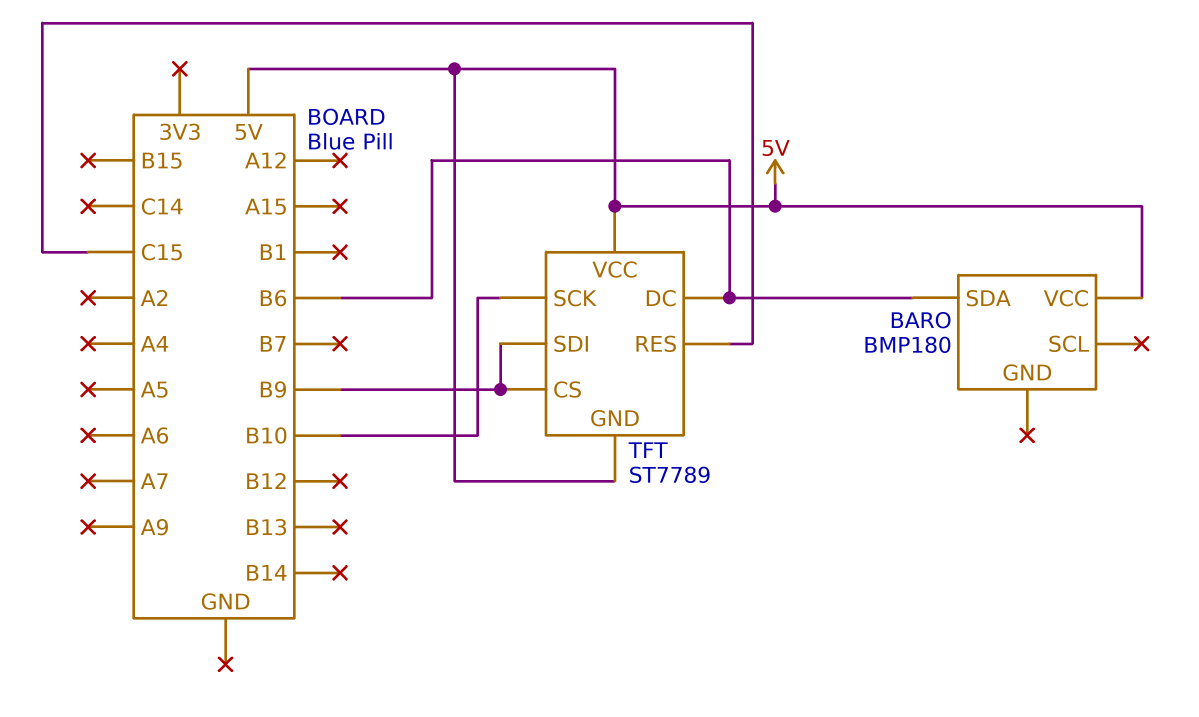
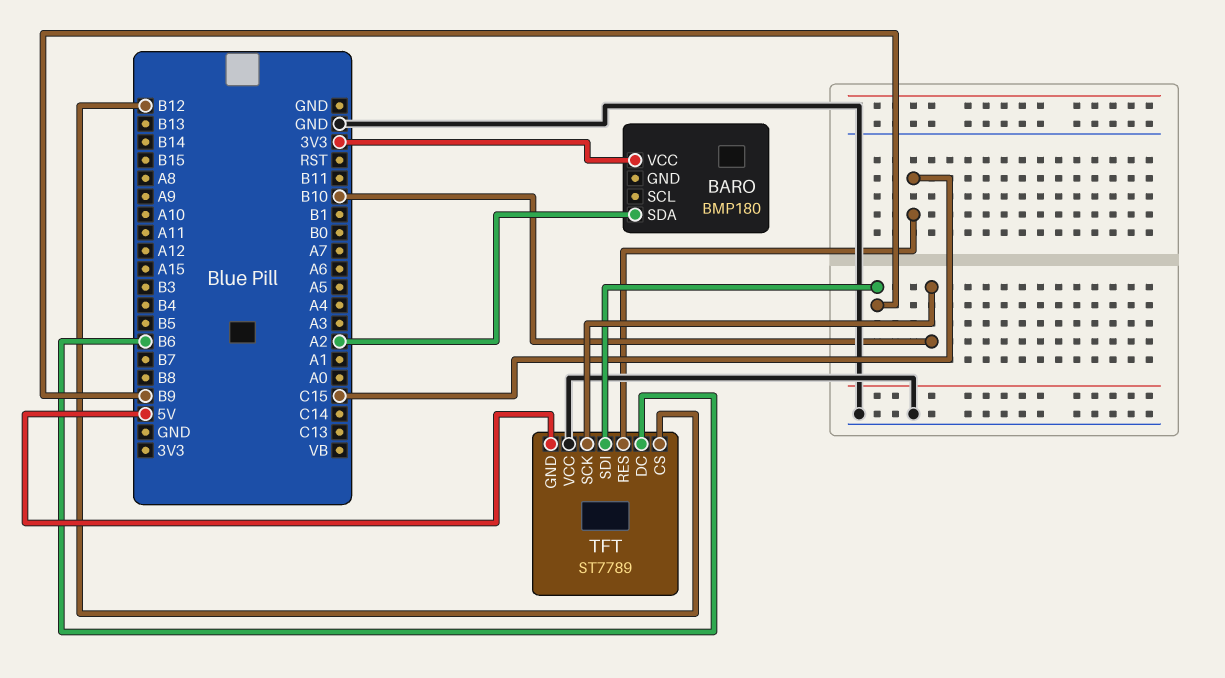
BARO pin SDA: B6 -> A2
BARO pin VCC: 5V -> 3V3
TFT pin CS: B9 -> B12
TFT pin VCC: 5V -> GND

